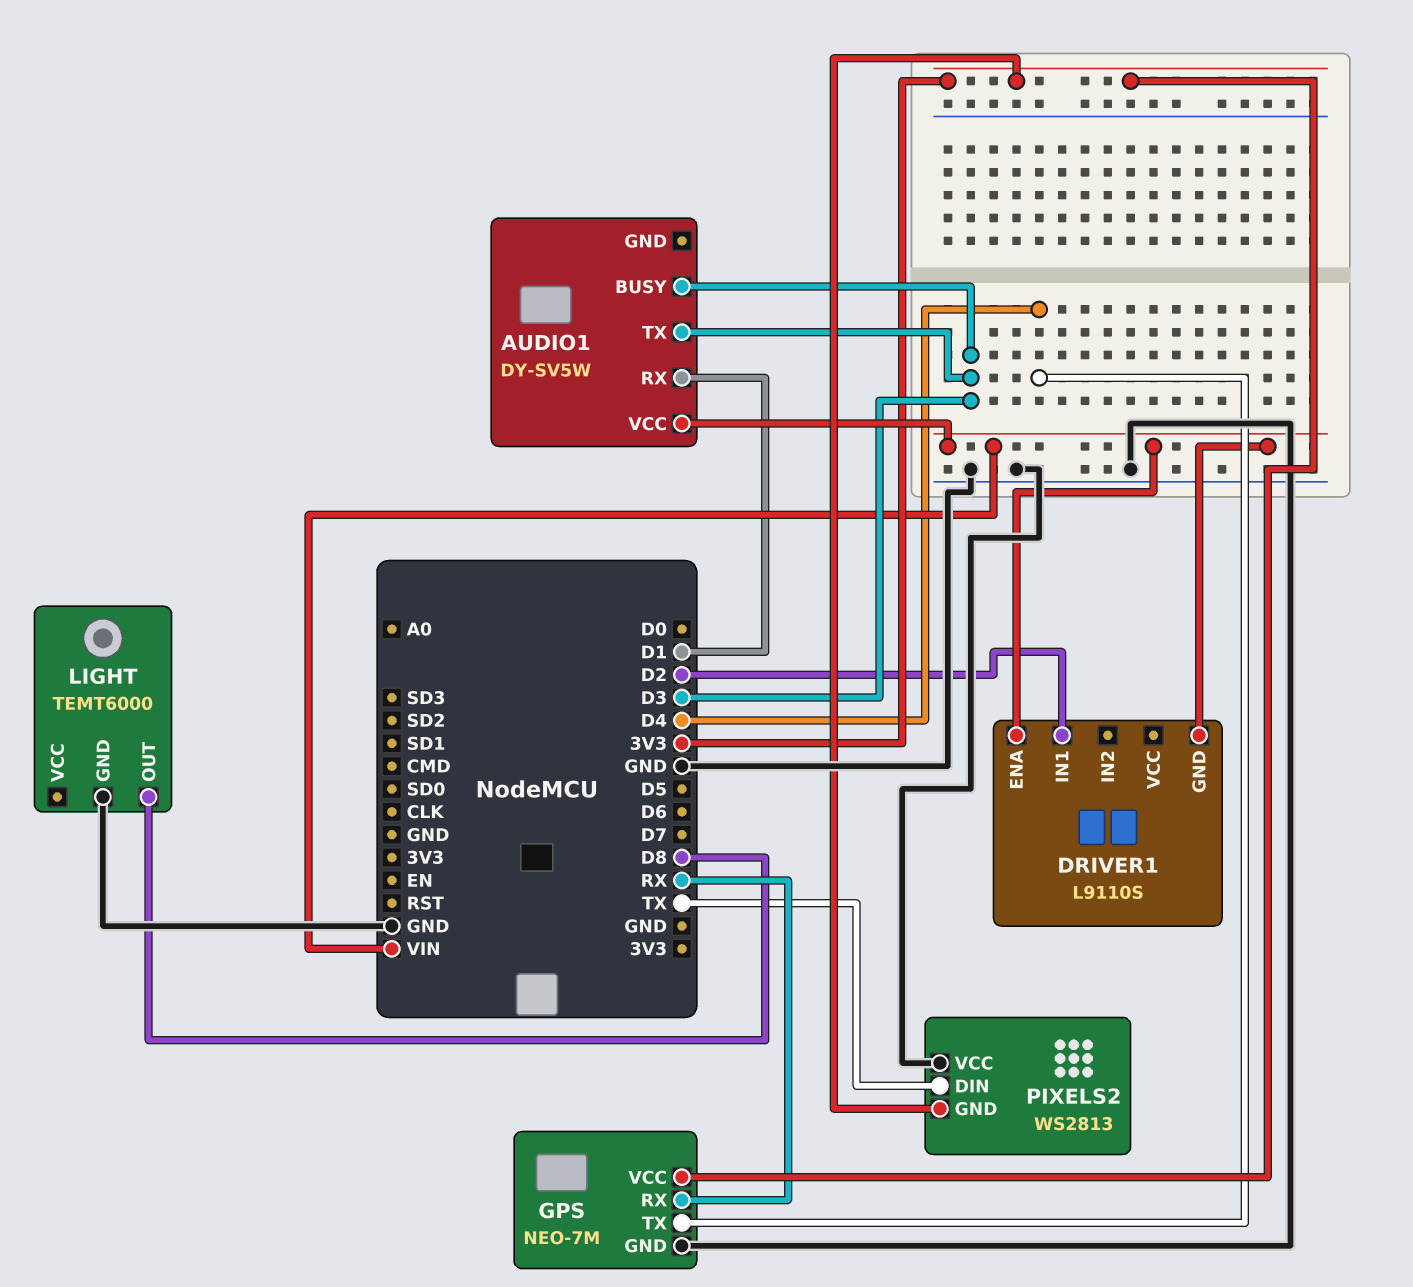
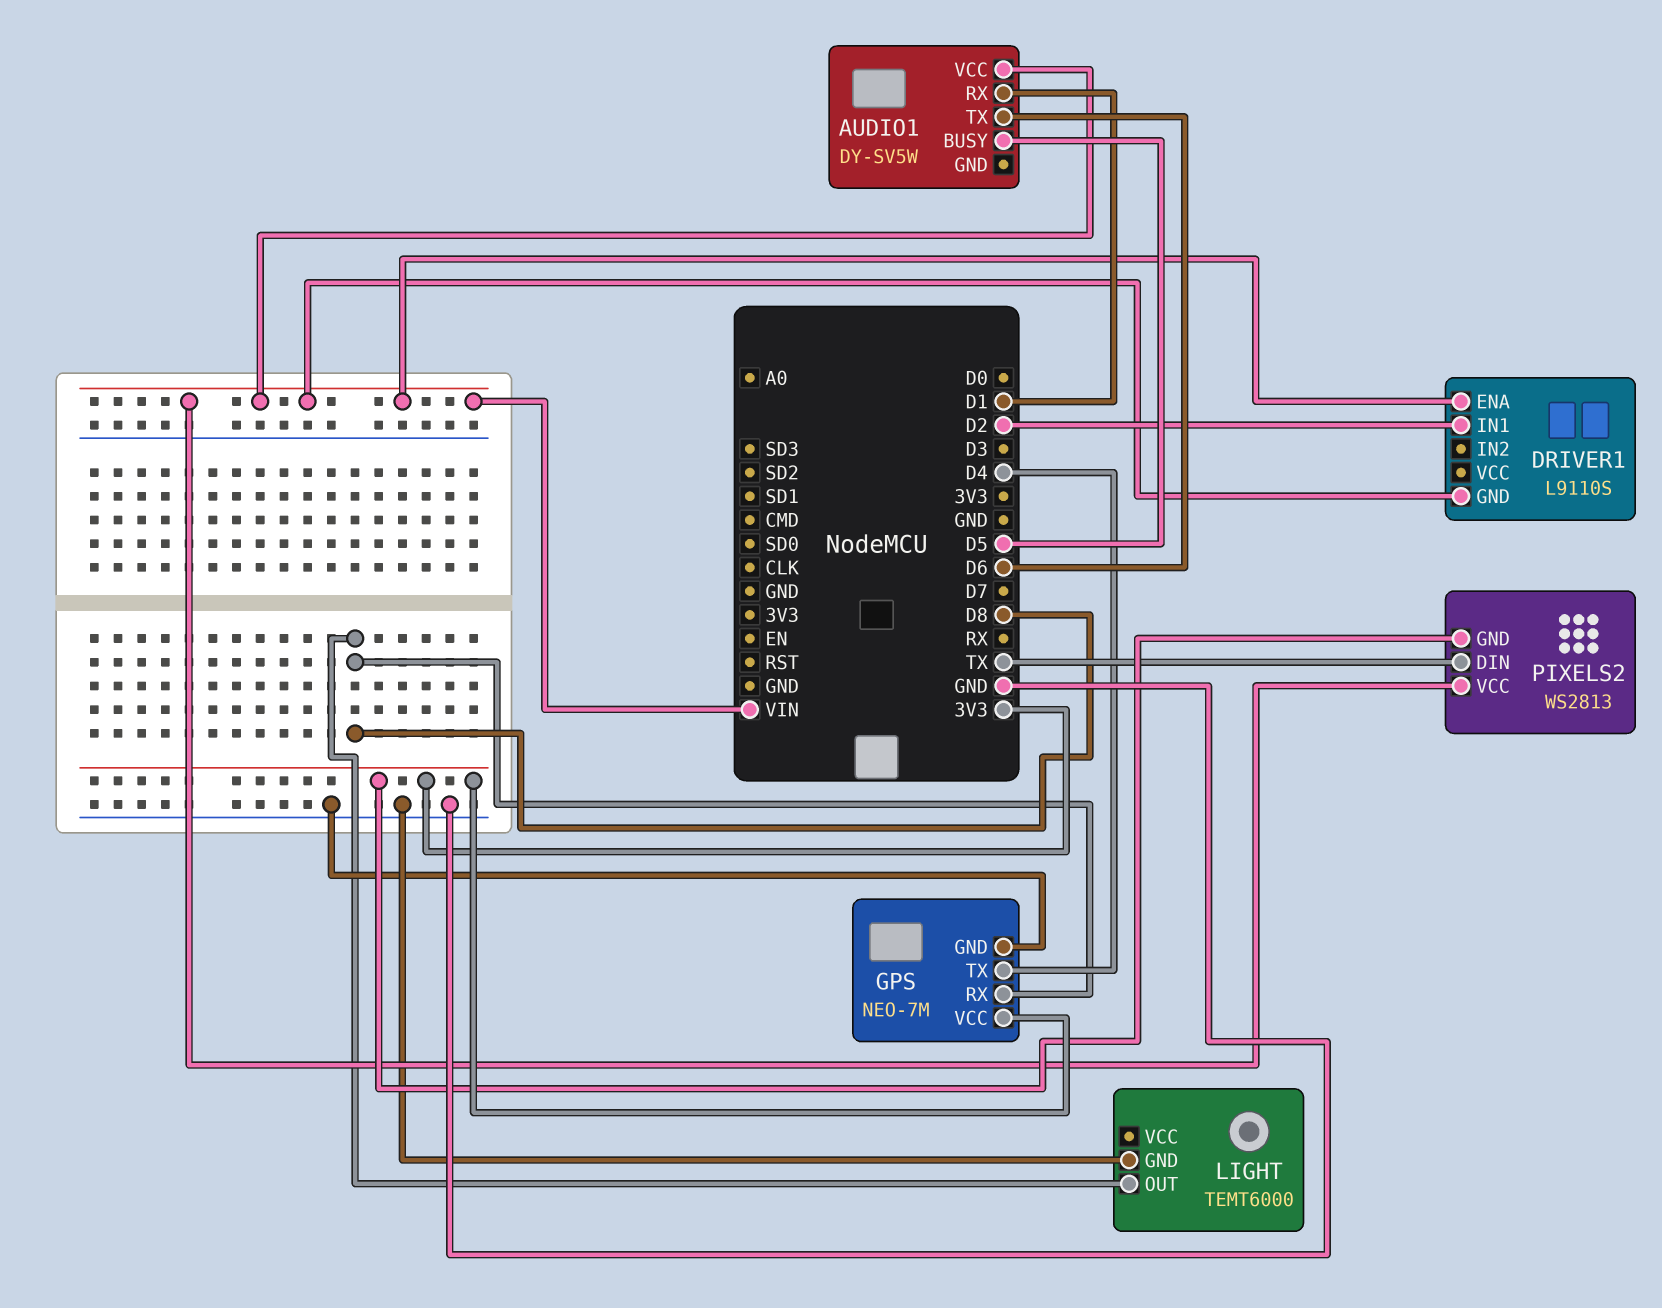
AUDIO1 pin BUSY: D3 -> D5
AUDIO1 pin TX: D3 -> D6
GPS pin RX: RX -> D8
PIXELS2 pin VCC: GND -> VIN

